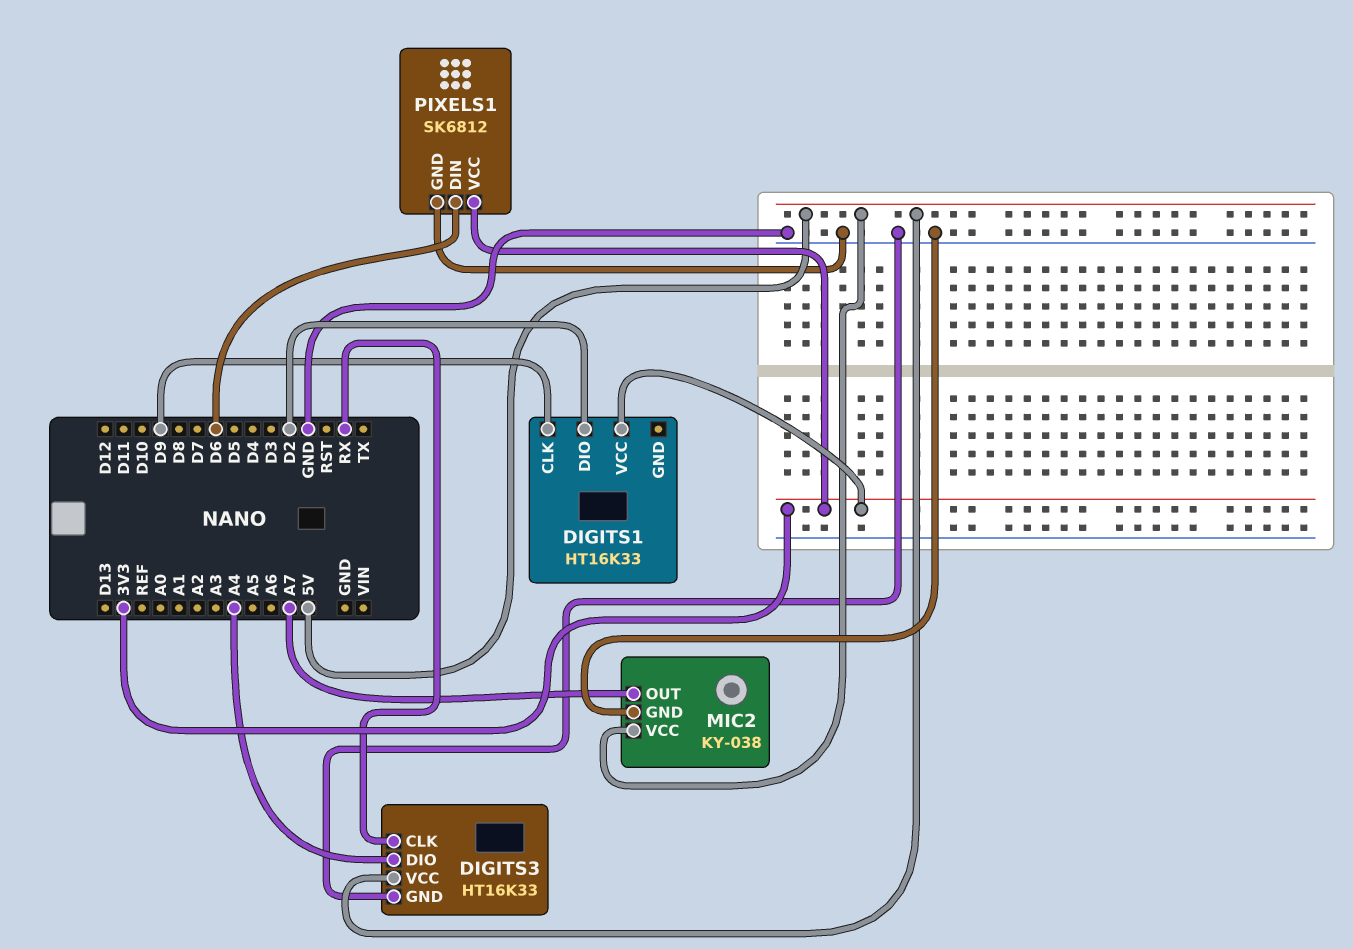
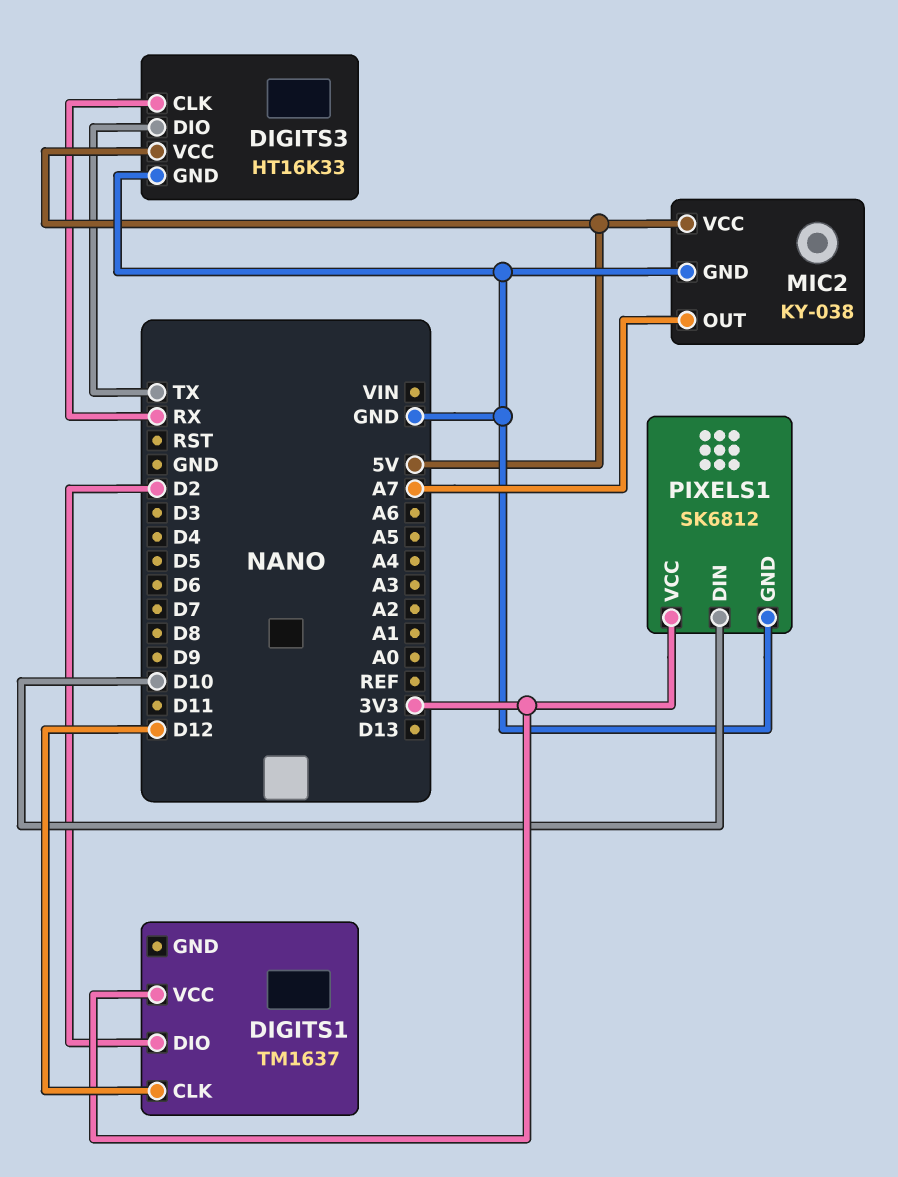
DIGITS1: HT16K33 -> TM1637
DIGITS1 pin CLK: D9 -> D12
DIGITS3 pin DIO: A4 -> TX
PIXELS1 pin DIN: D6 -> D10

